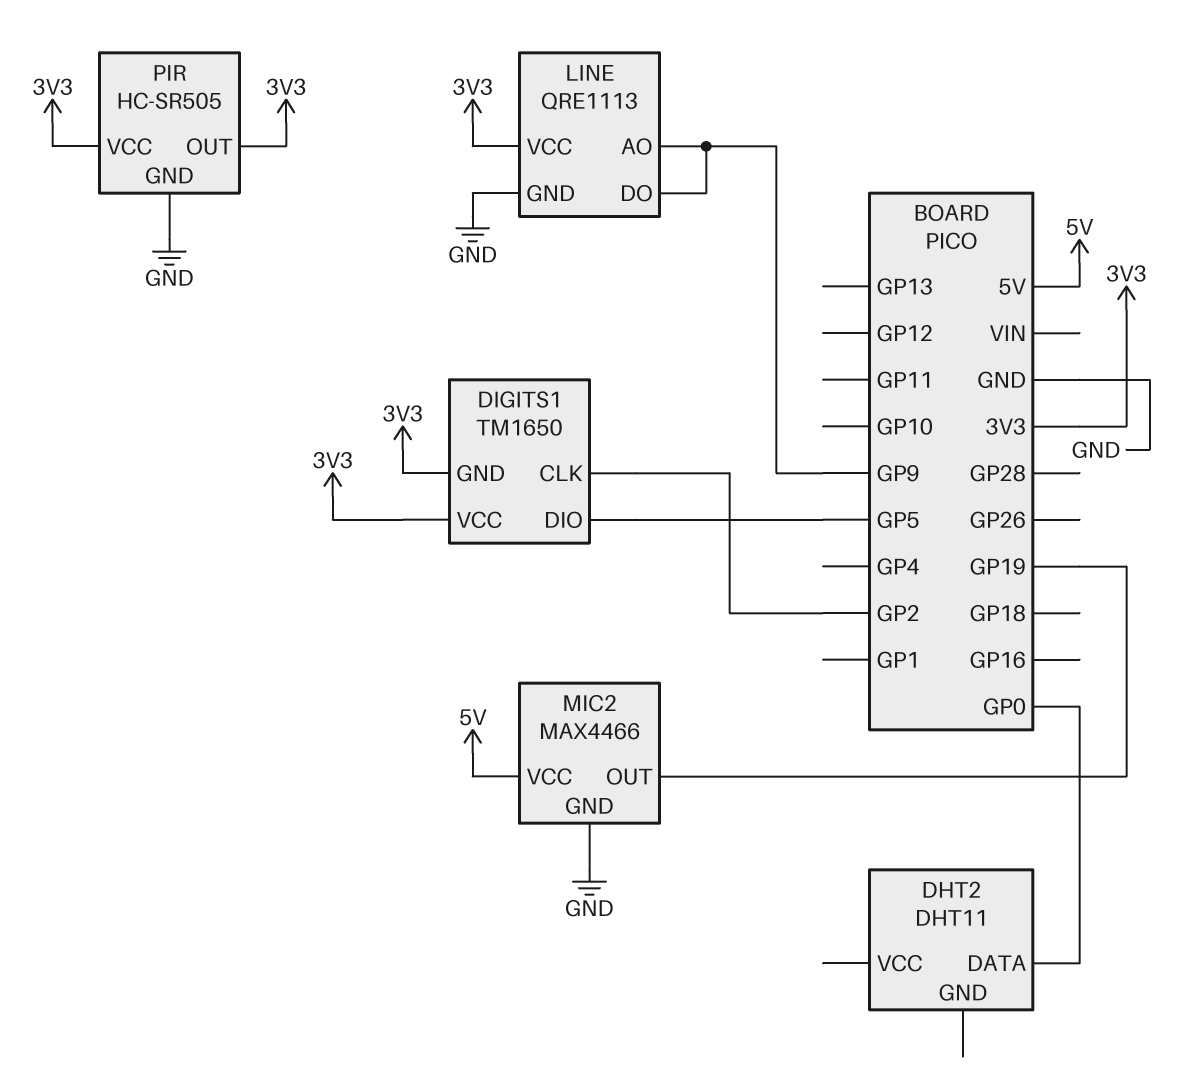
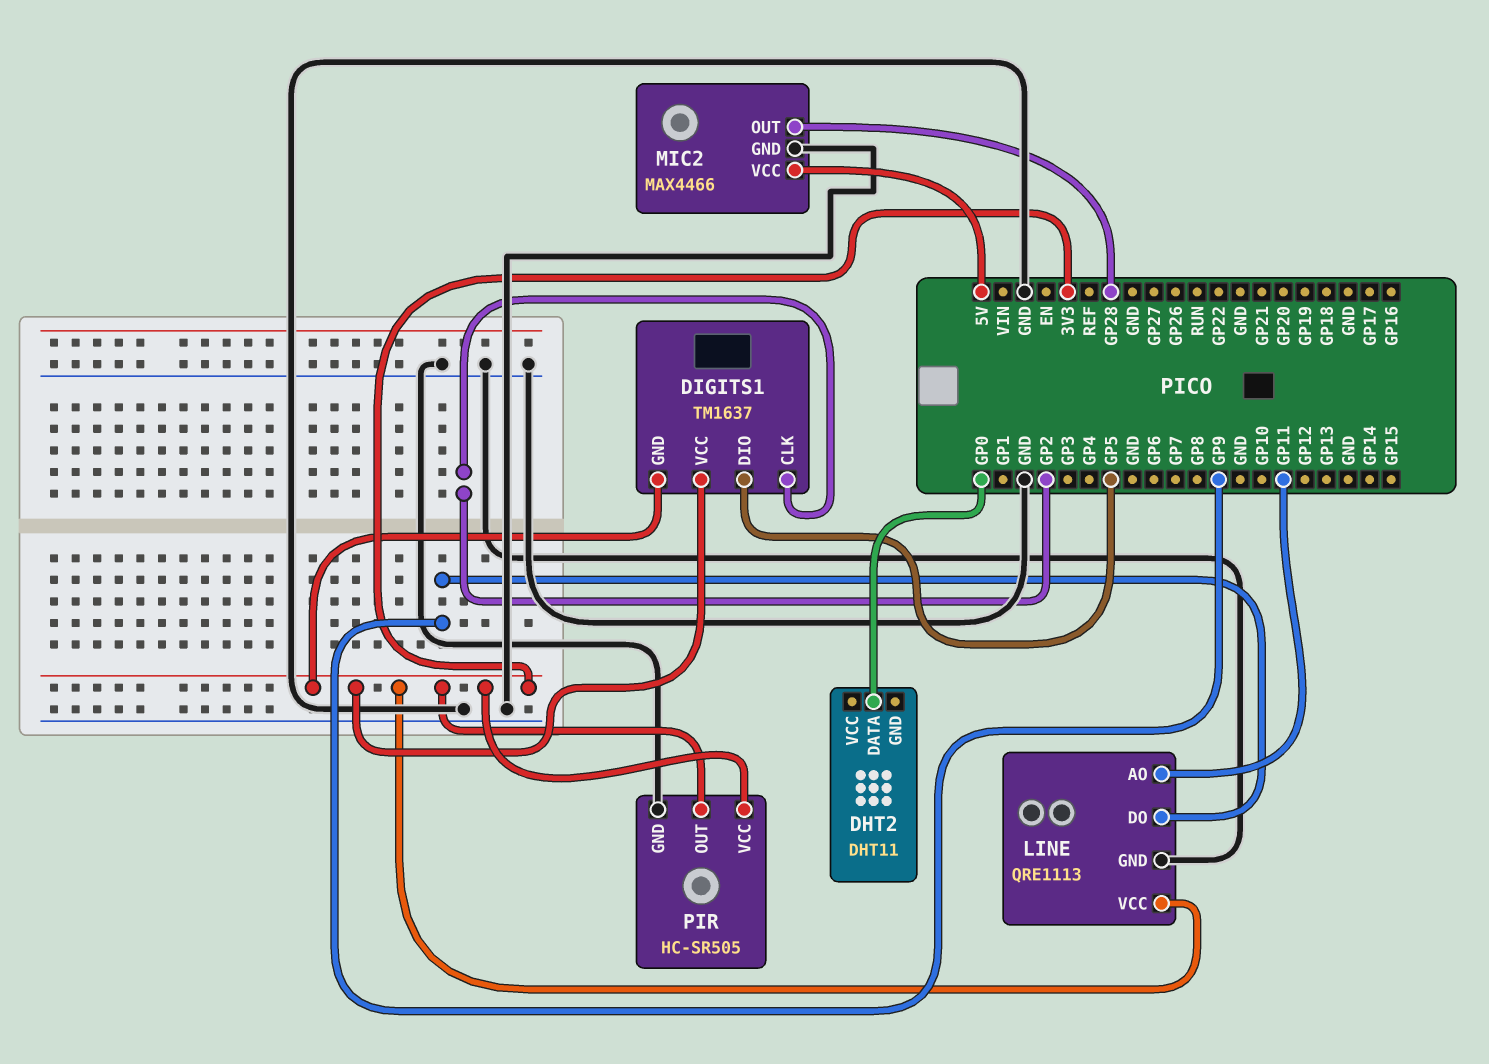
DIGITS1: TM1650 -> TM1637
LINE pin AO: GP9 -> GP11
MIC2 pin OUT: GP19 -> GP28

